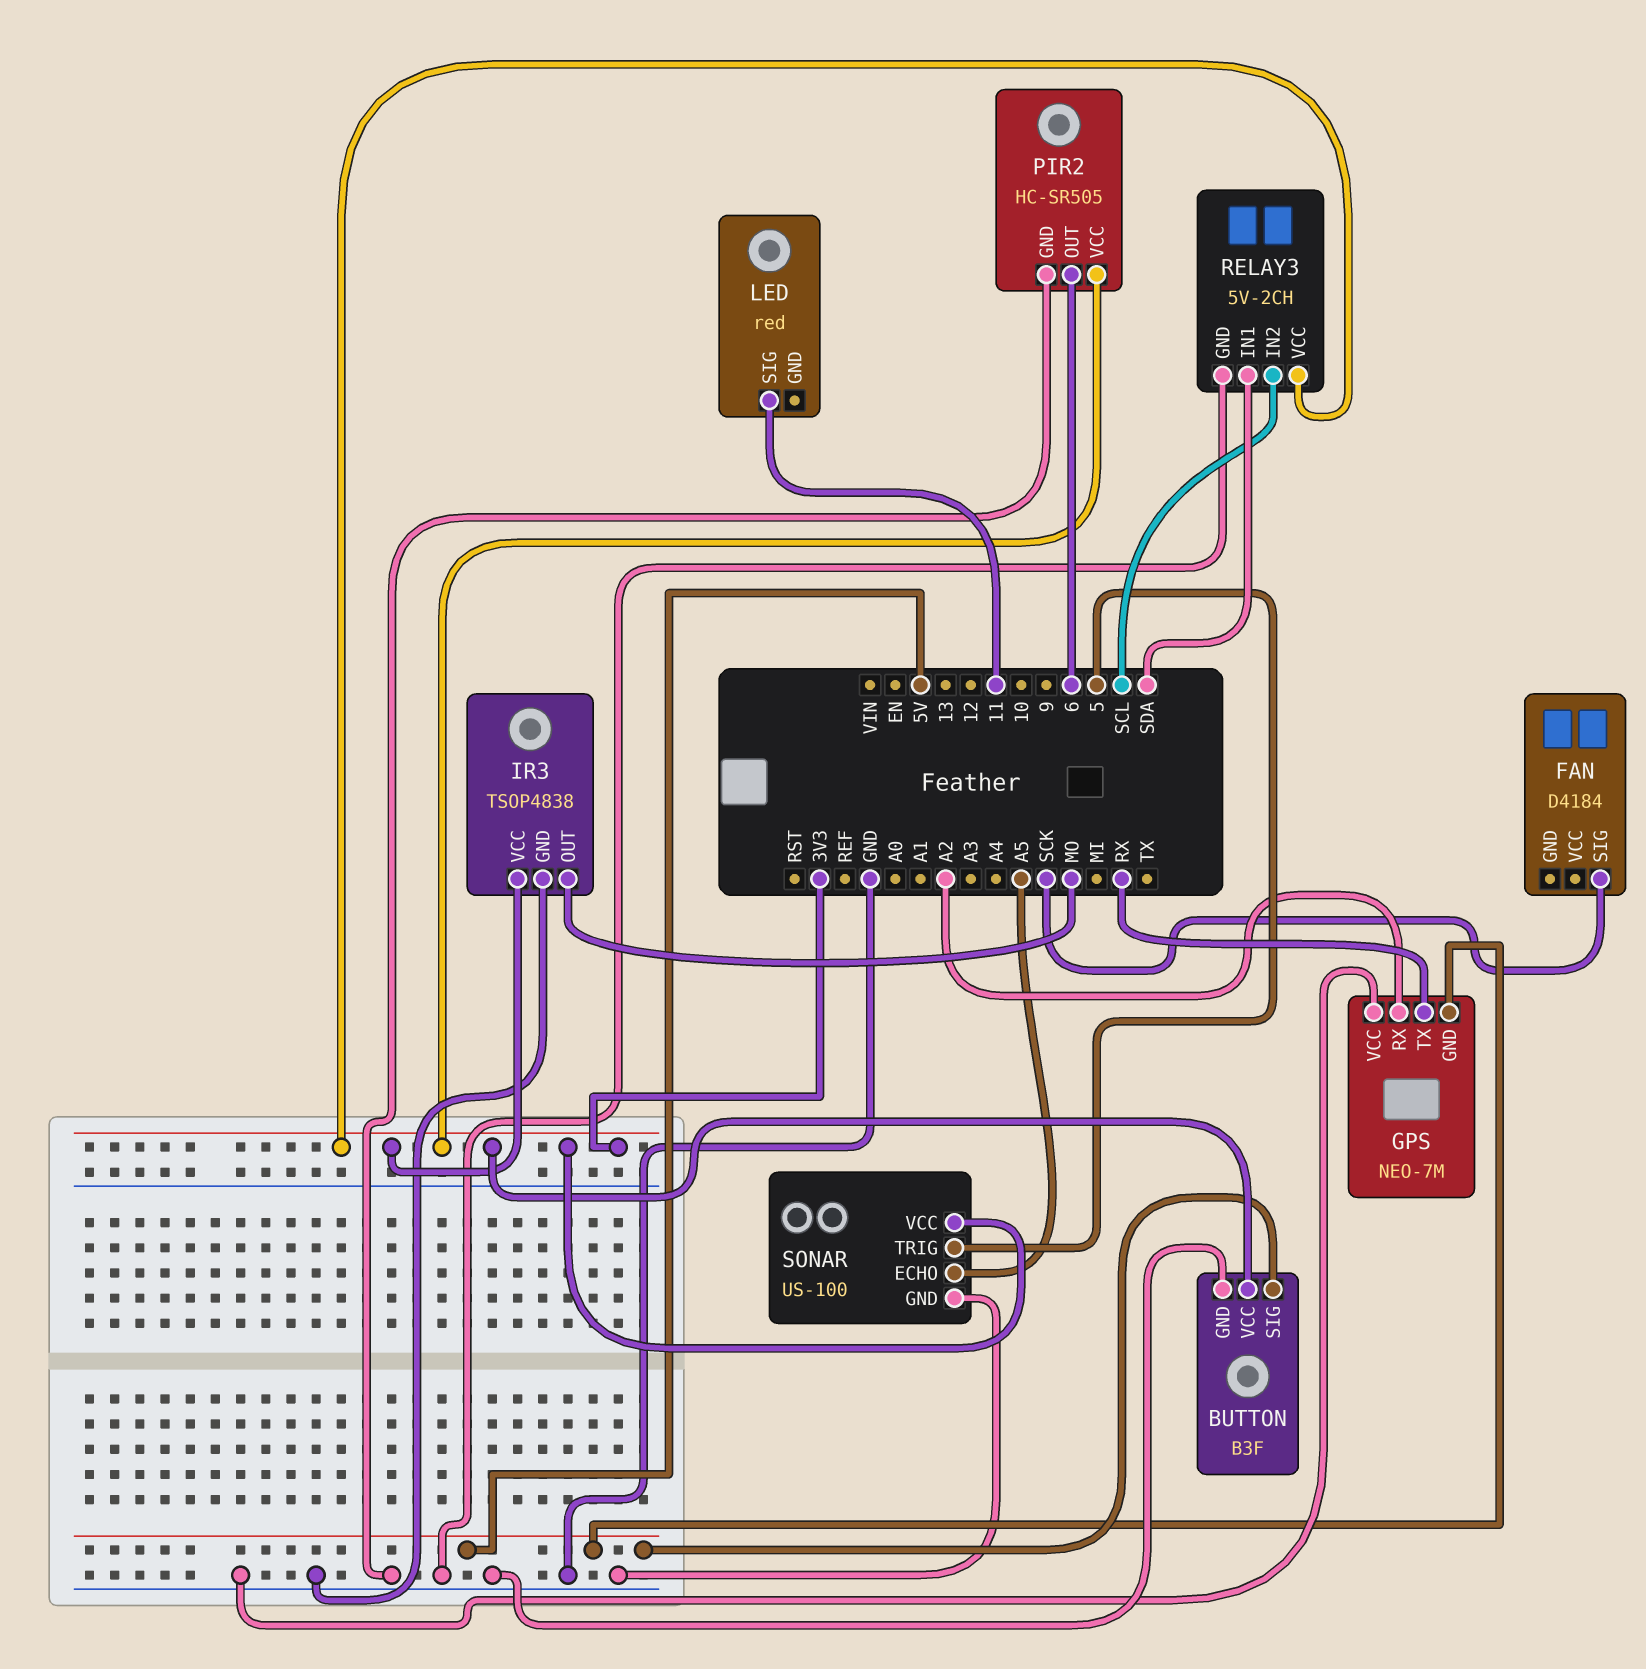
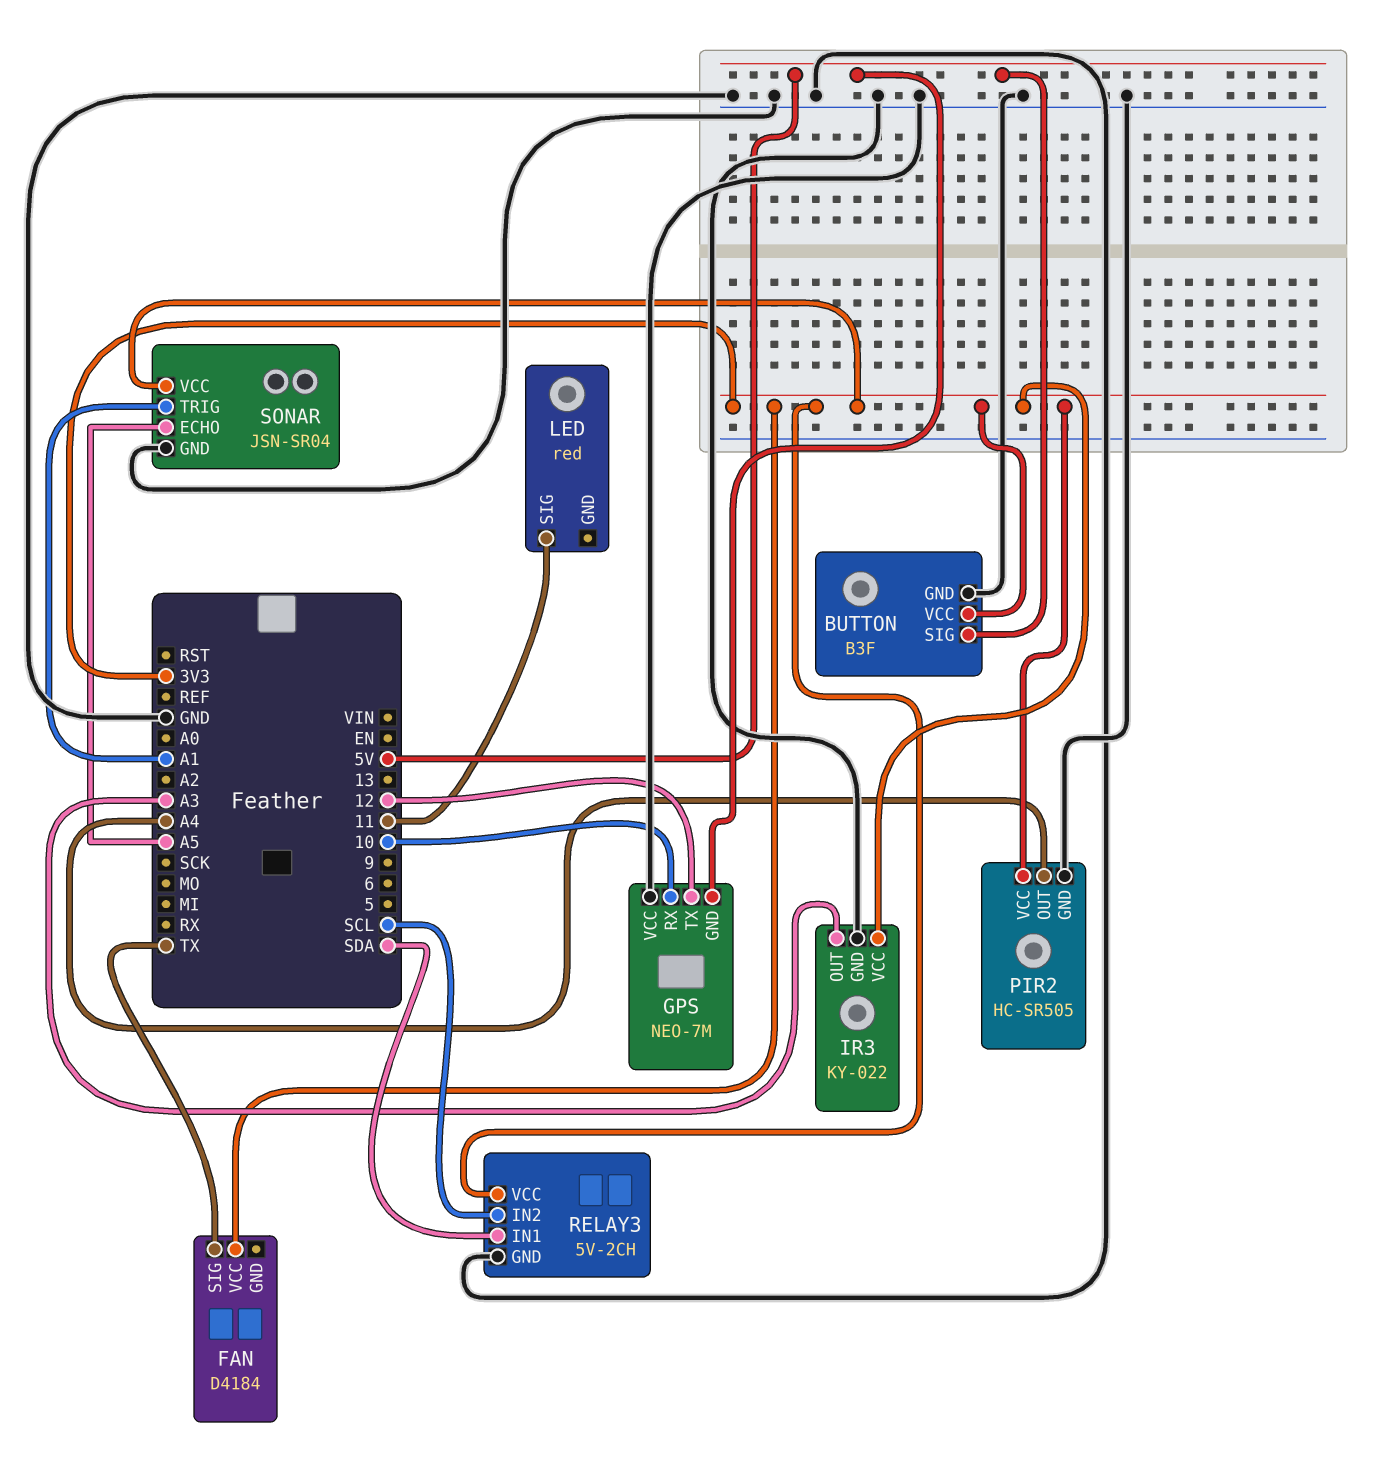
FAN pin SIG: SCK -> TX
FAN pin VCC: none -> 3V3
GPS pin RX: A2 -> 10
GPS pin TX: RX -> 12
IR3: TSOP4838 -> KY-022
IR3 pin OUT: MO -> A3
PIR2 pin OUT: 6 -> A4
SONAR: US-100 -> JSN-SR04
SONAR pin TRIG: 5 -> A1

